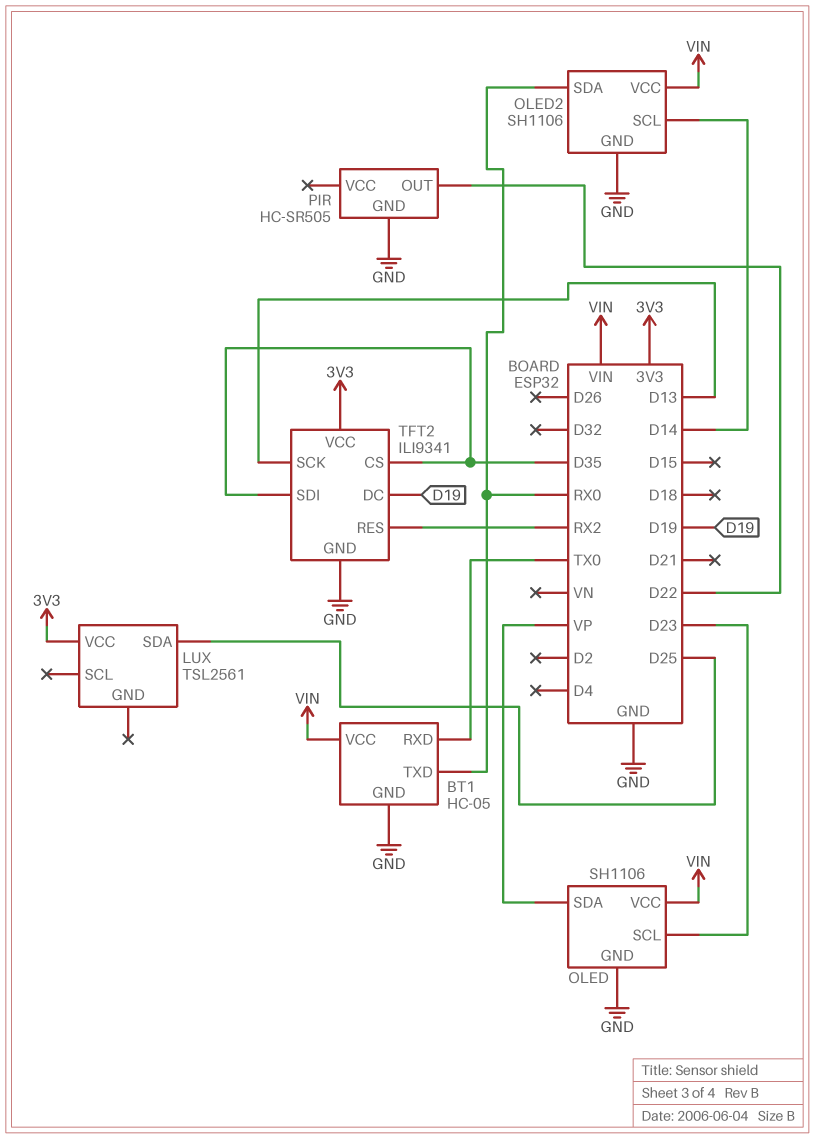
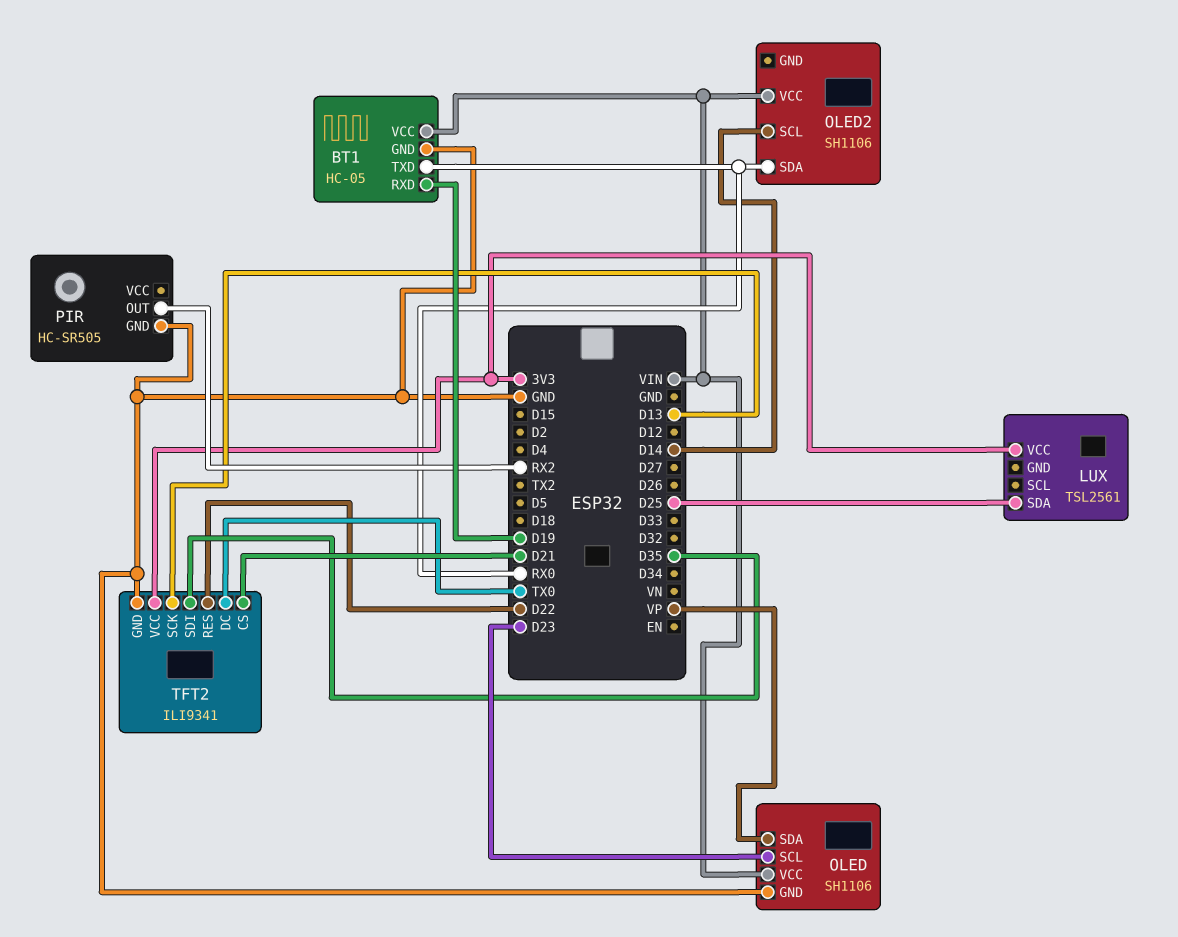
BT1 pin RXD: TX0 -> D19
OLED2 pin GND: GND -> none
PIR pin OUT: D22 -> RX2
TFT2 pin CS: D35 -> D21
TFT2 pin DC: D19 -> TX0
TFT2 pin RES: RX2 -> D22

